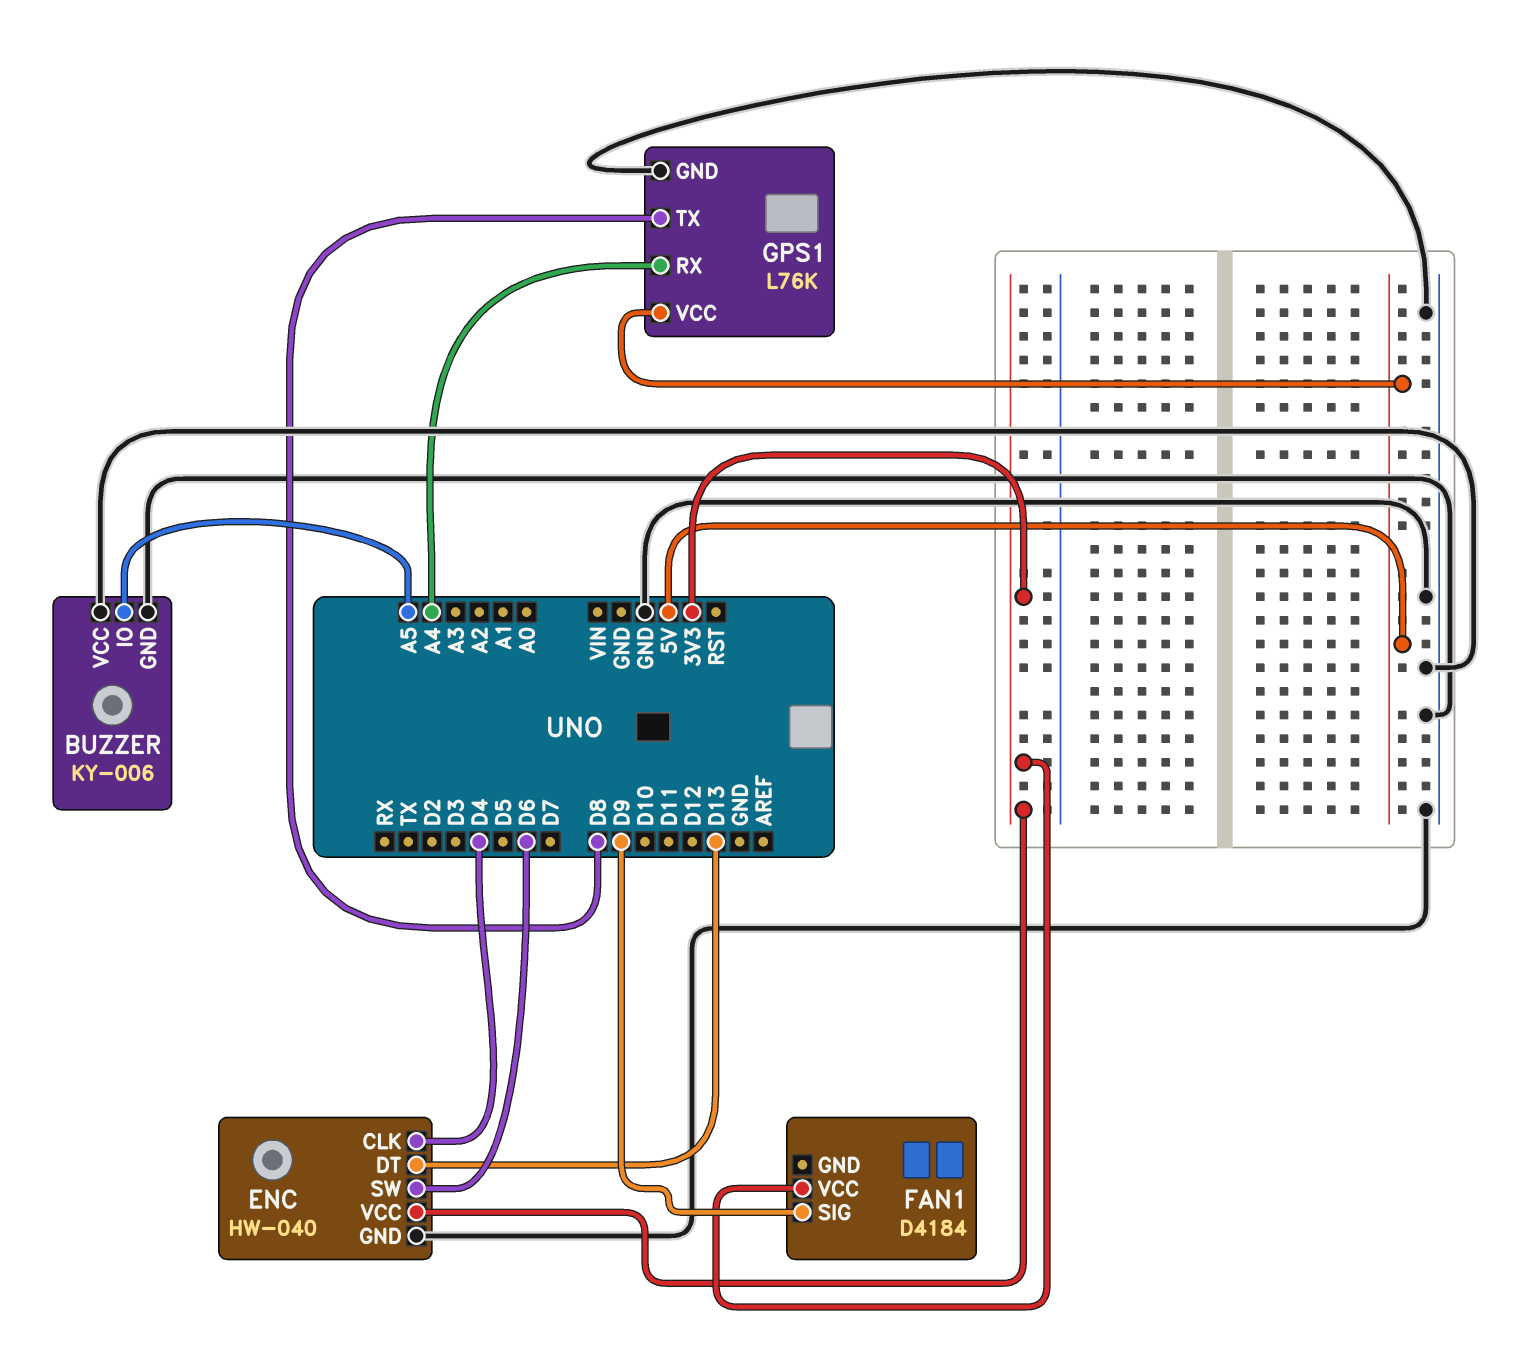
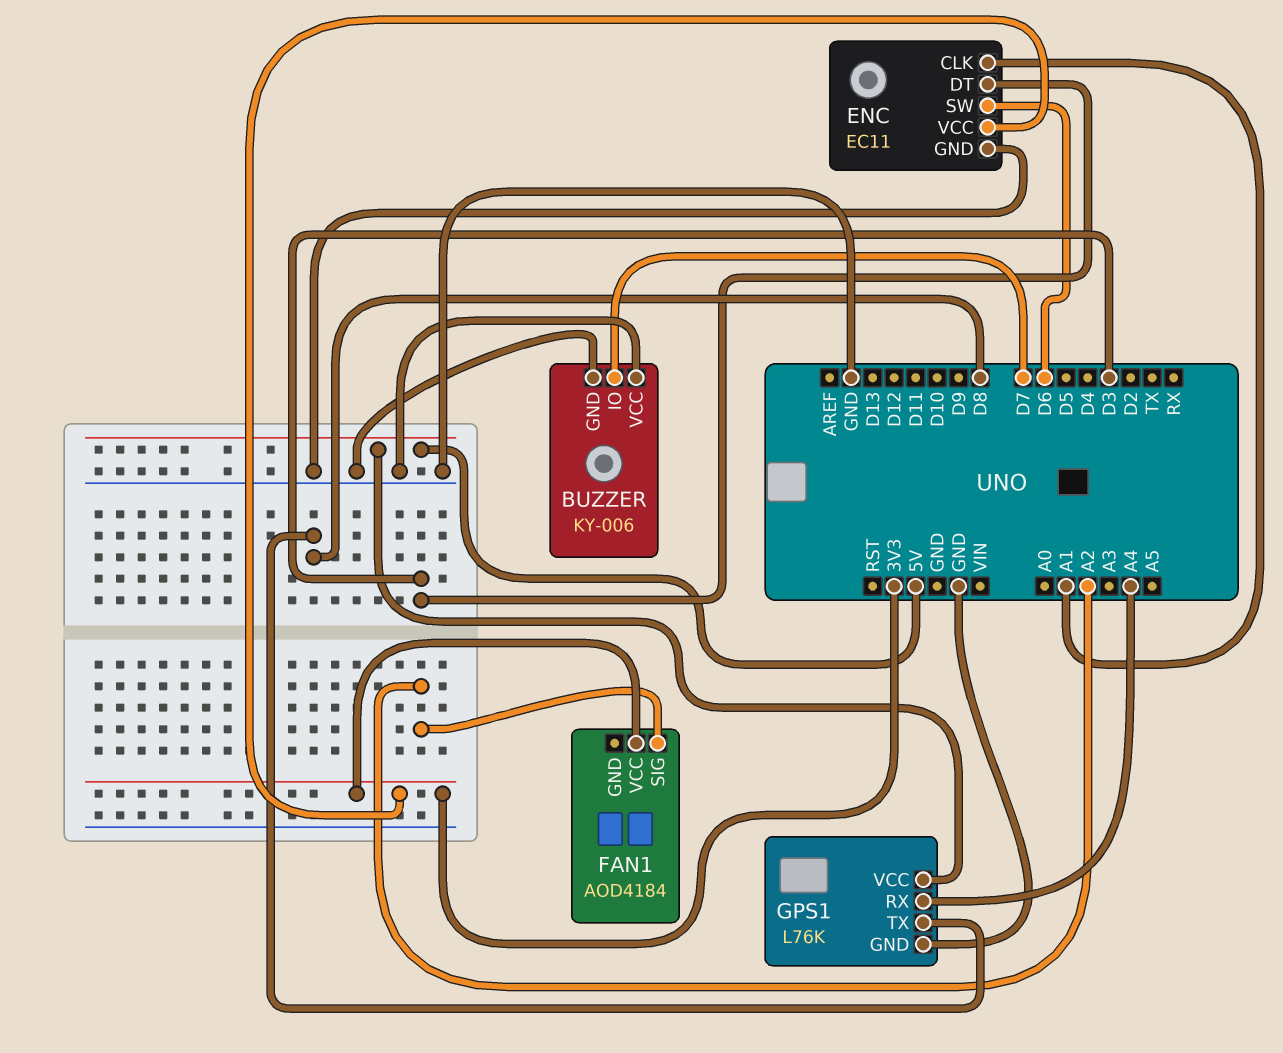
BUZZER pin IO: A5 -> D7
ENC: HW-040 -> EC11
ENC pin CLK: D4 -> A1
ENC pin DT: D13 -> D3
FAN1: D4184 -> AOD4184
FAN1 pin SIG: D9 -> A2

